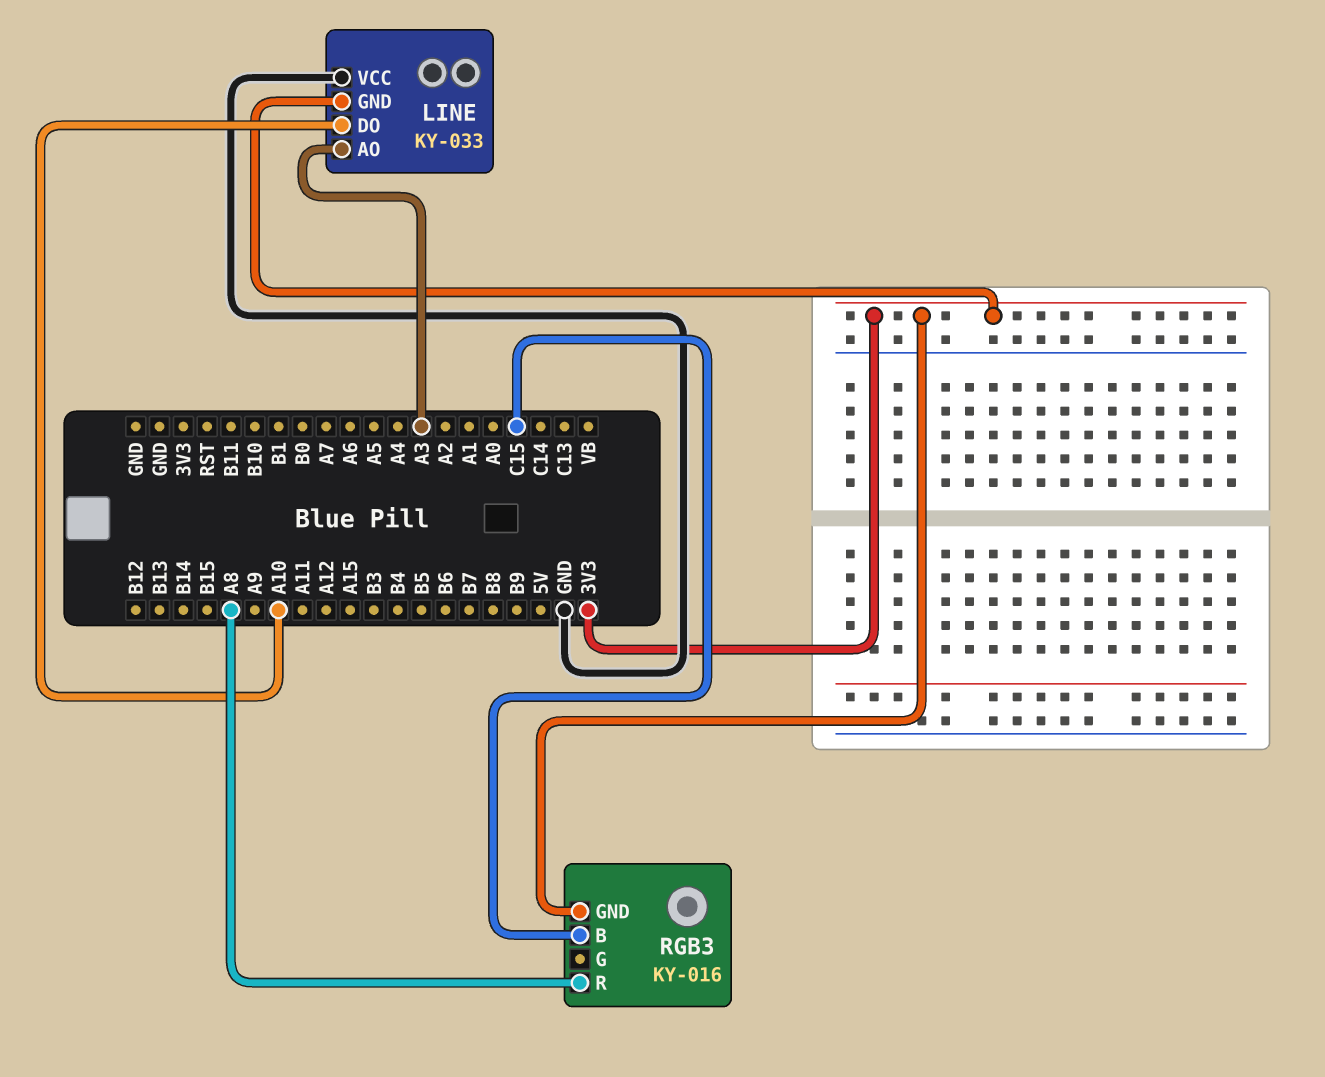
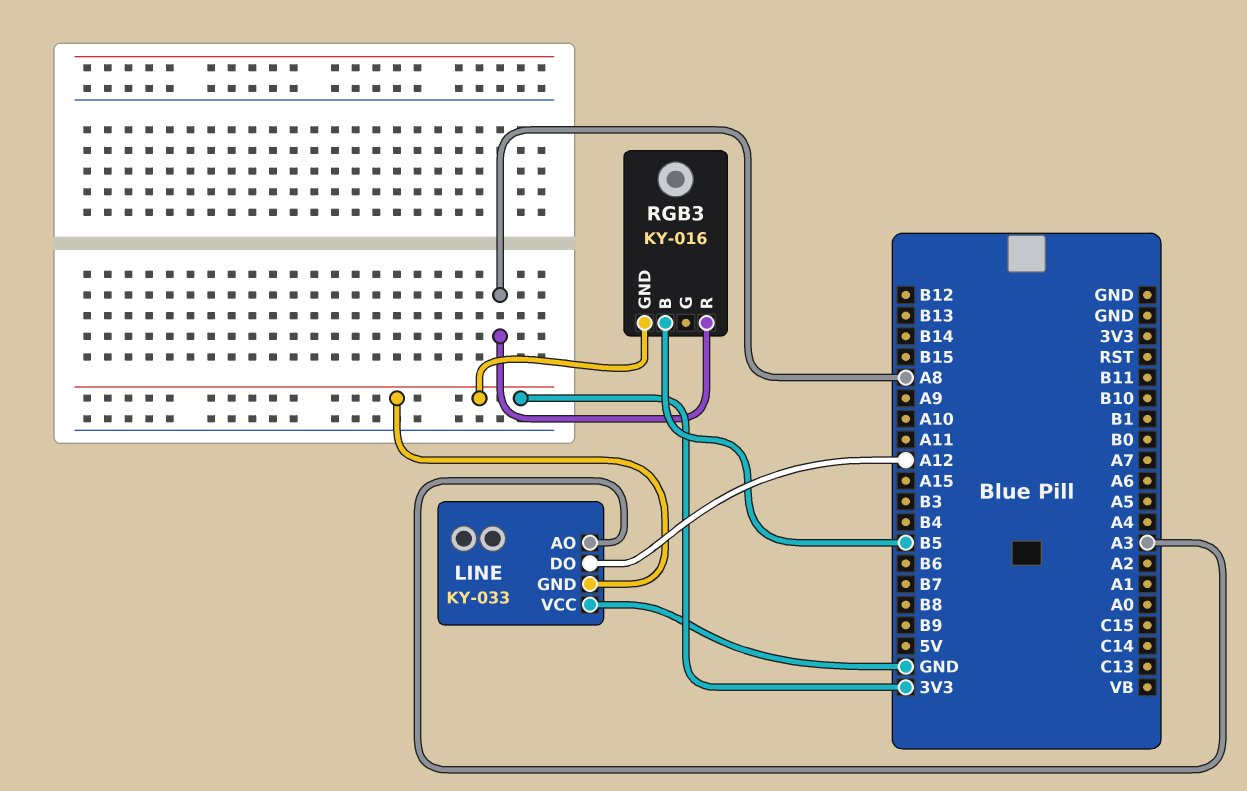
LINE pin DO: A10 -> A12
RGB3 pin B: C15 -> B5

